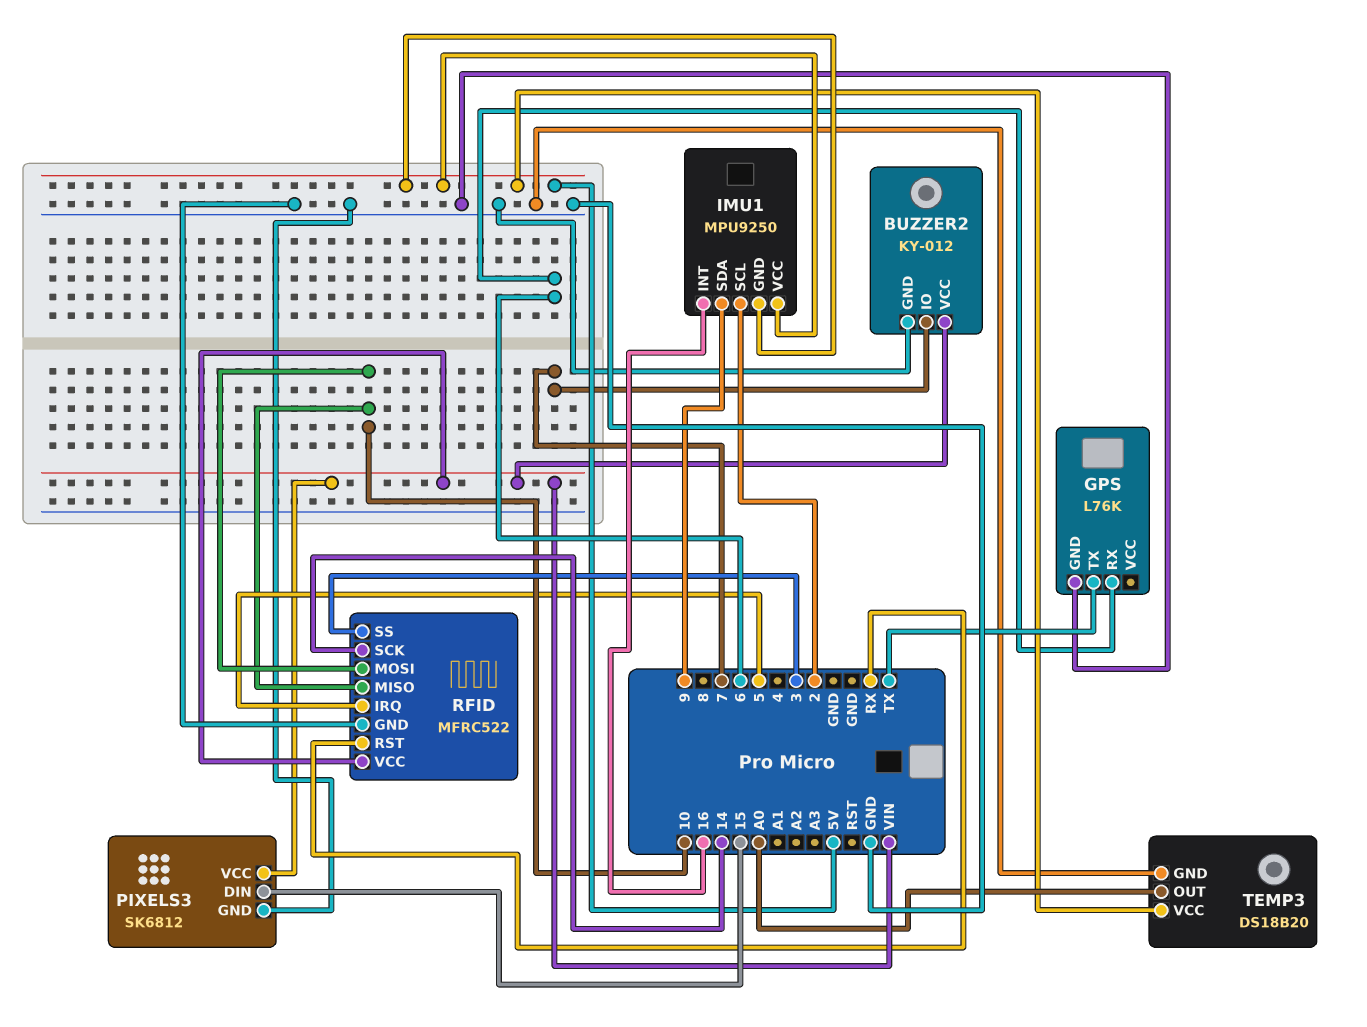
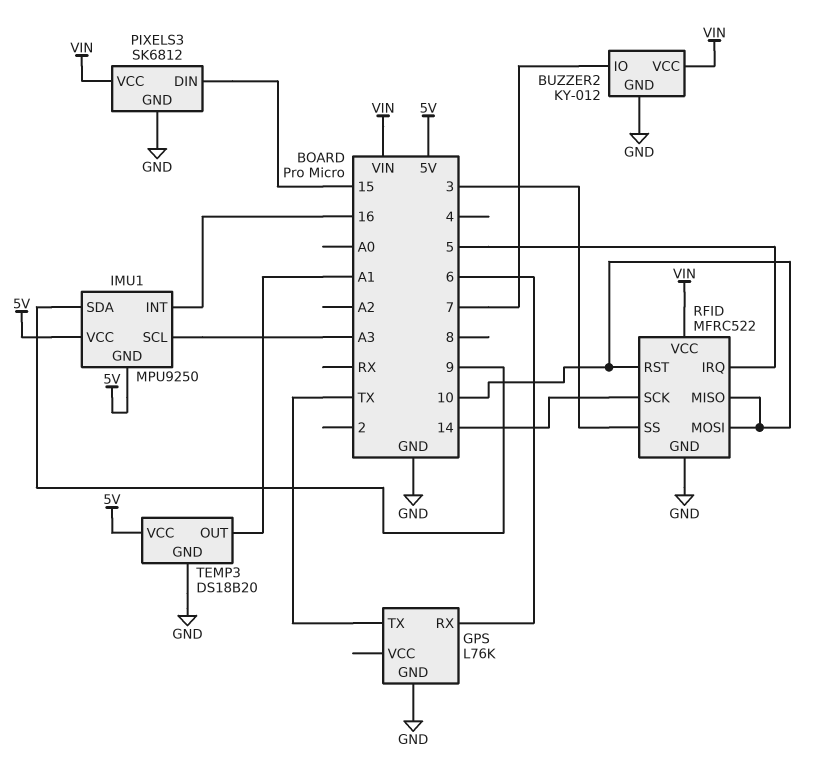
IMU1 pin SCL: 2 -> A3
RFID pin RST: RX -> 10
TEMP3 pin OUT: A0 -> A1

